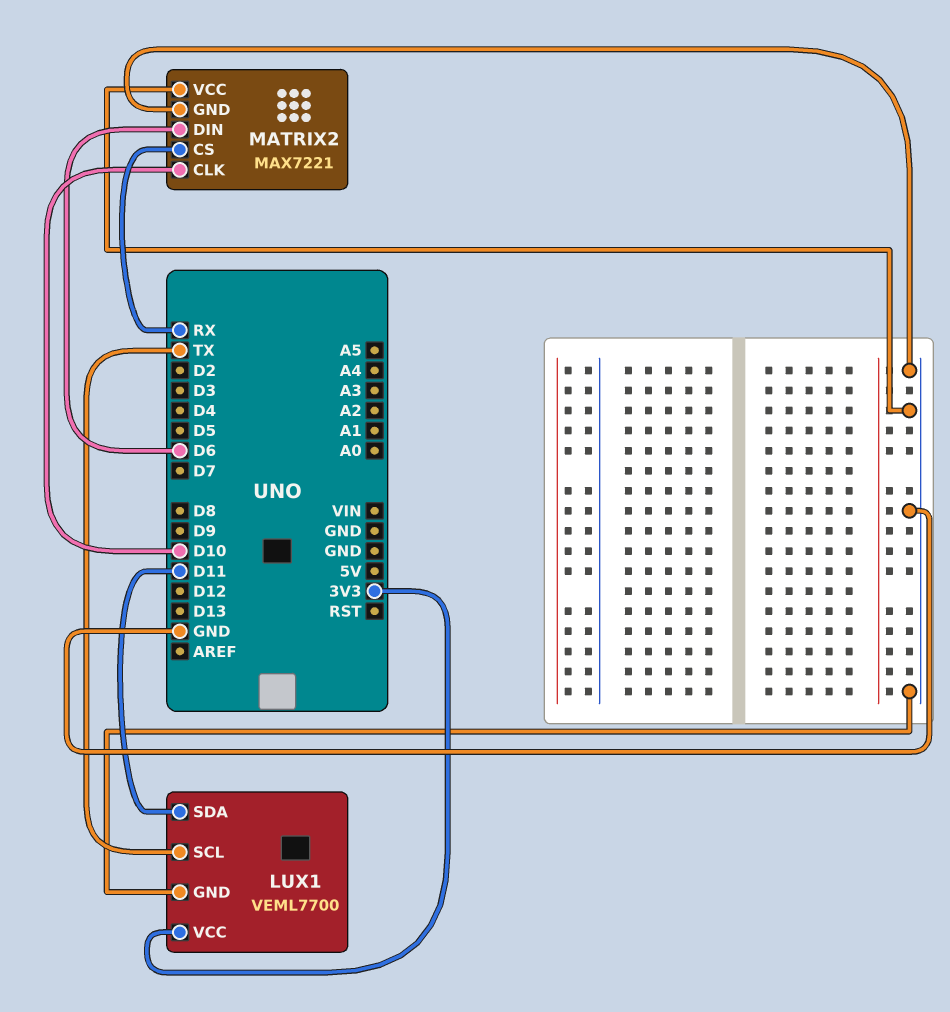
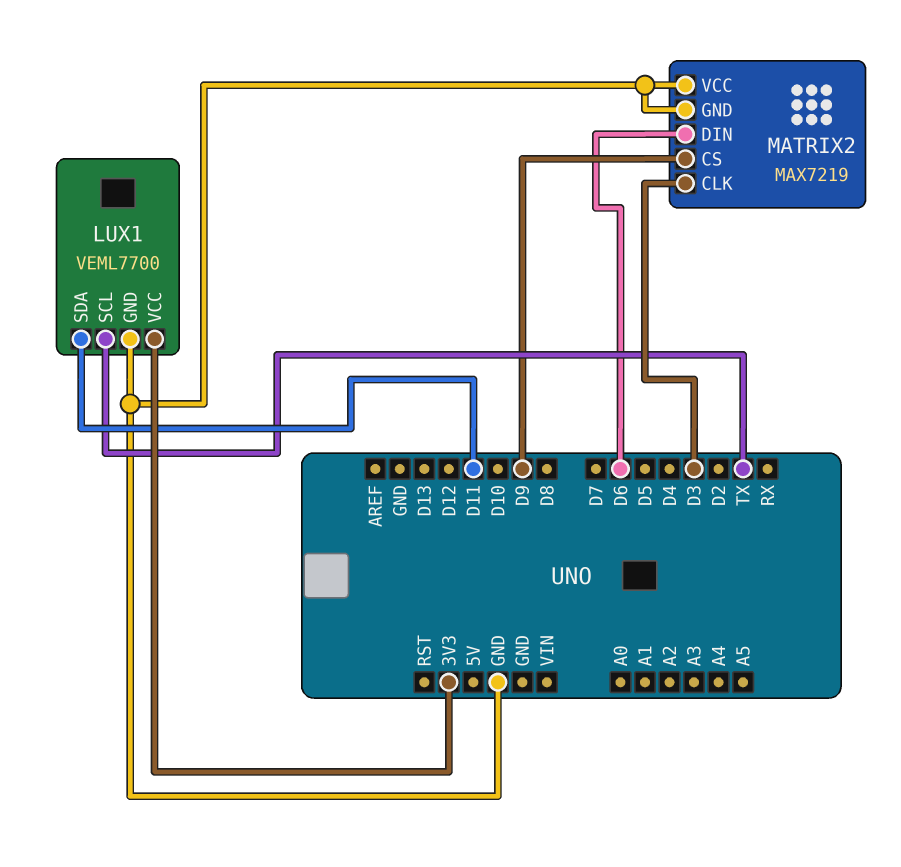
MATRIX2: MAX7221 -> MAX7219
MATRIX2 pin CLK: D10 -> D3
MATRIX2 pin CS: RX -> D9

